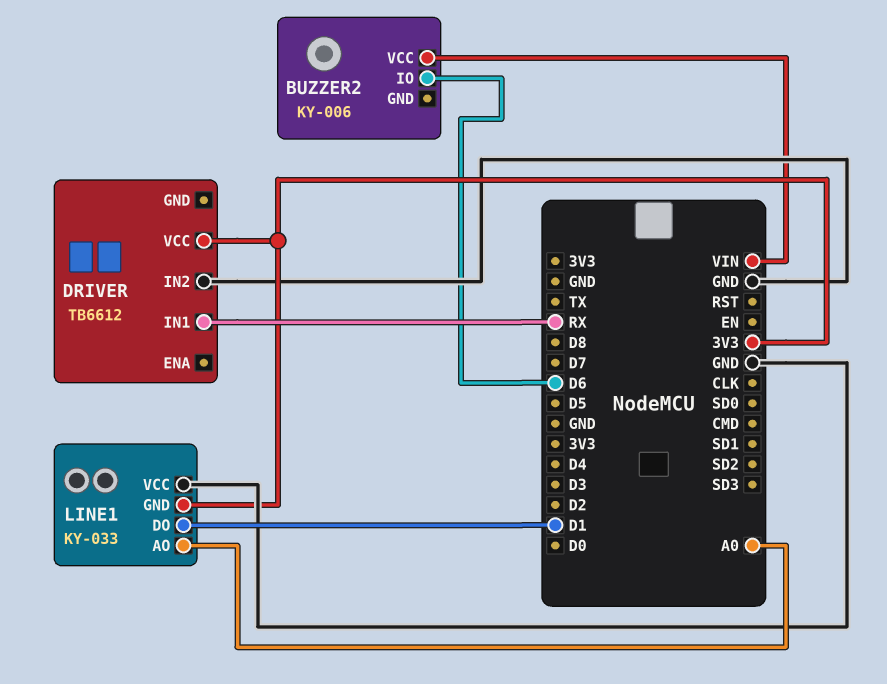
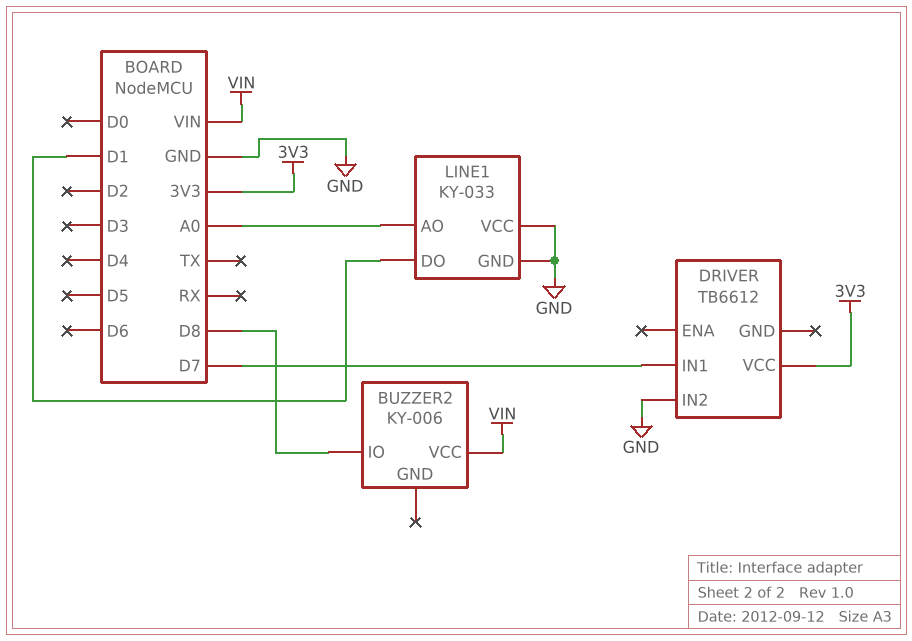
BUZZER2 pin IO: D6 -> D8
DRIVER pin IN1: RX -> D7
LINE1 pin GND: 3V3 -> GND

